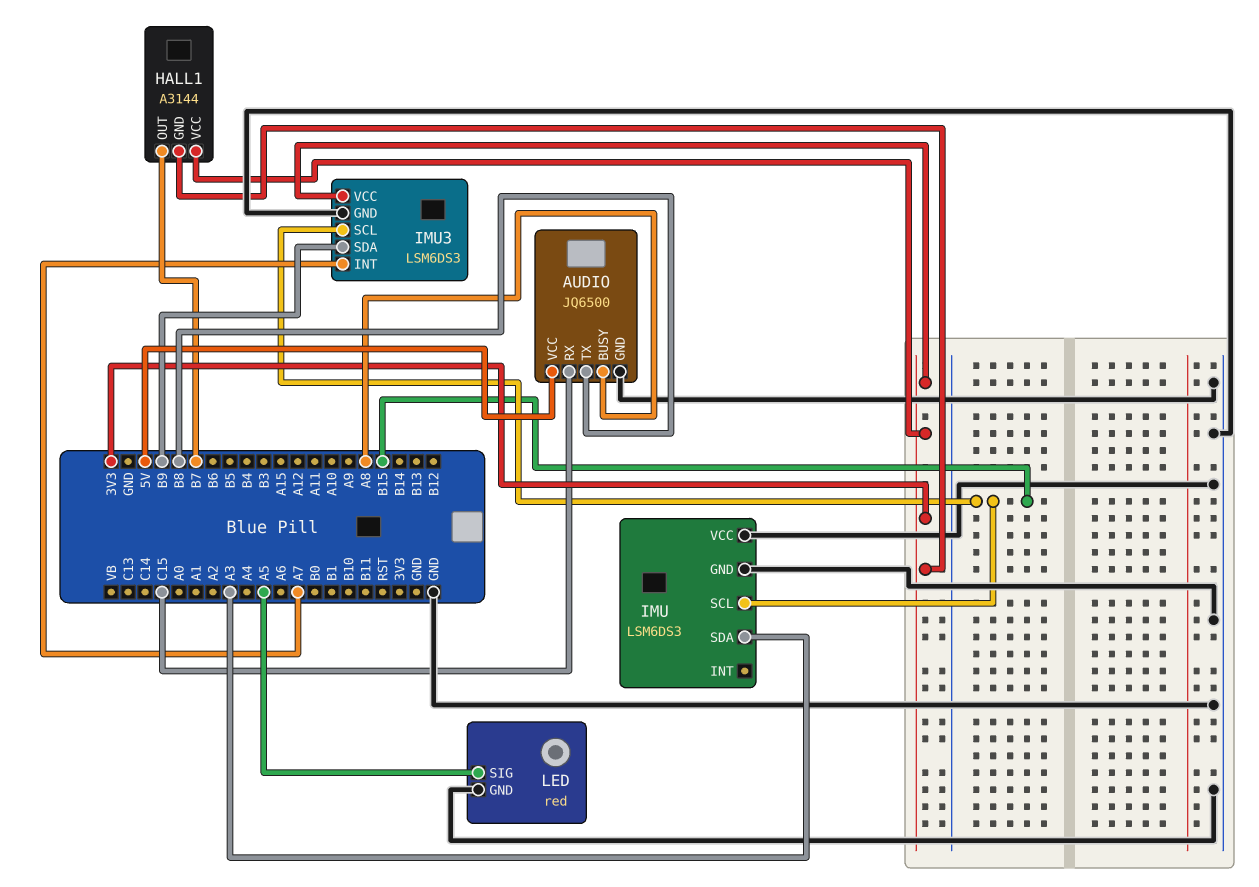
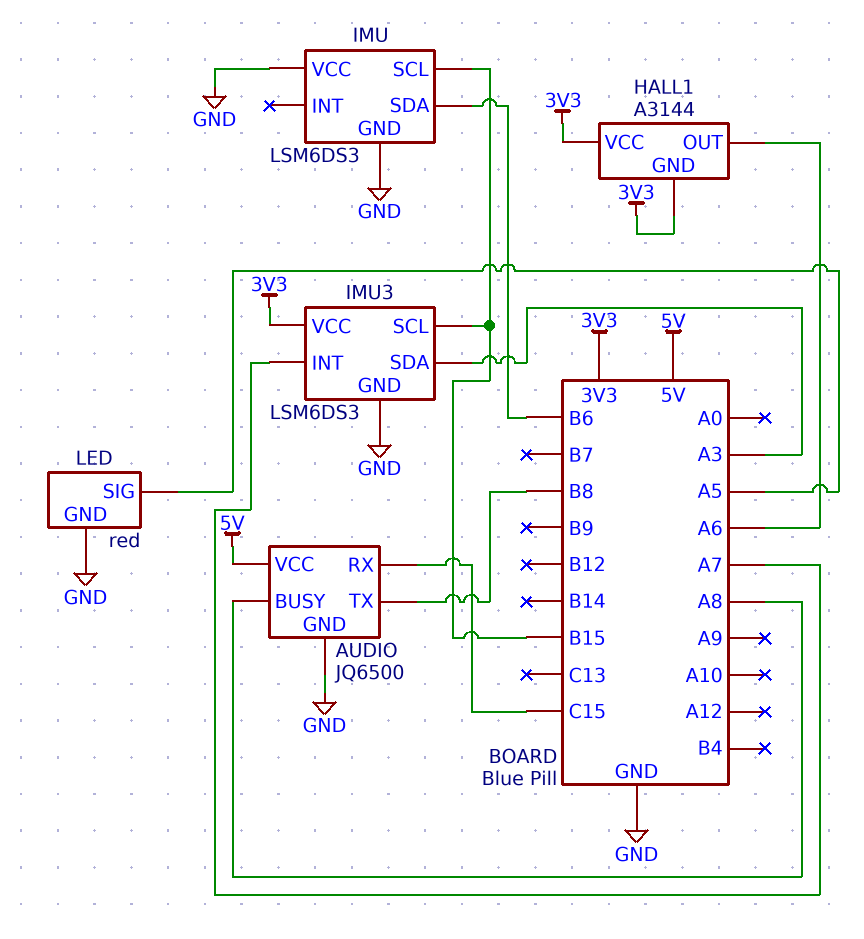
HALL1 pin OUT: B7 -> A6
IMU pin SDA: A3 -> B6
IMU3 pin SDA: B9 -> A3

